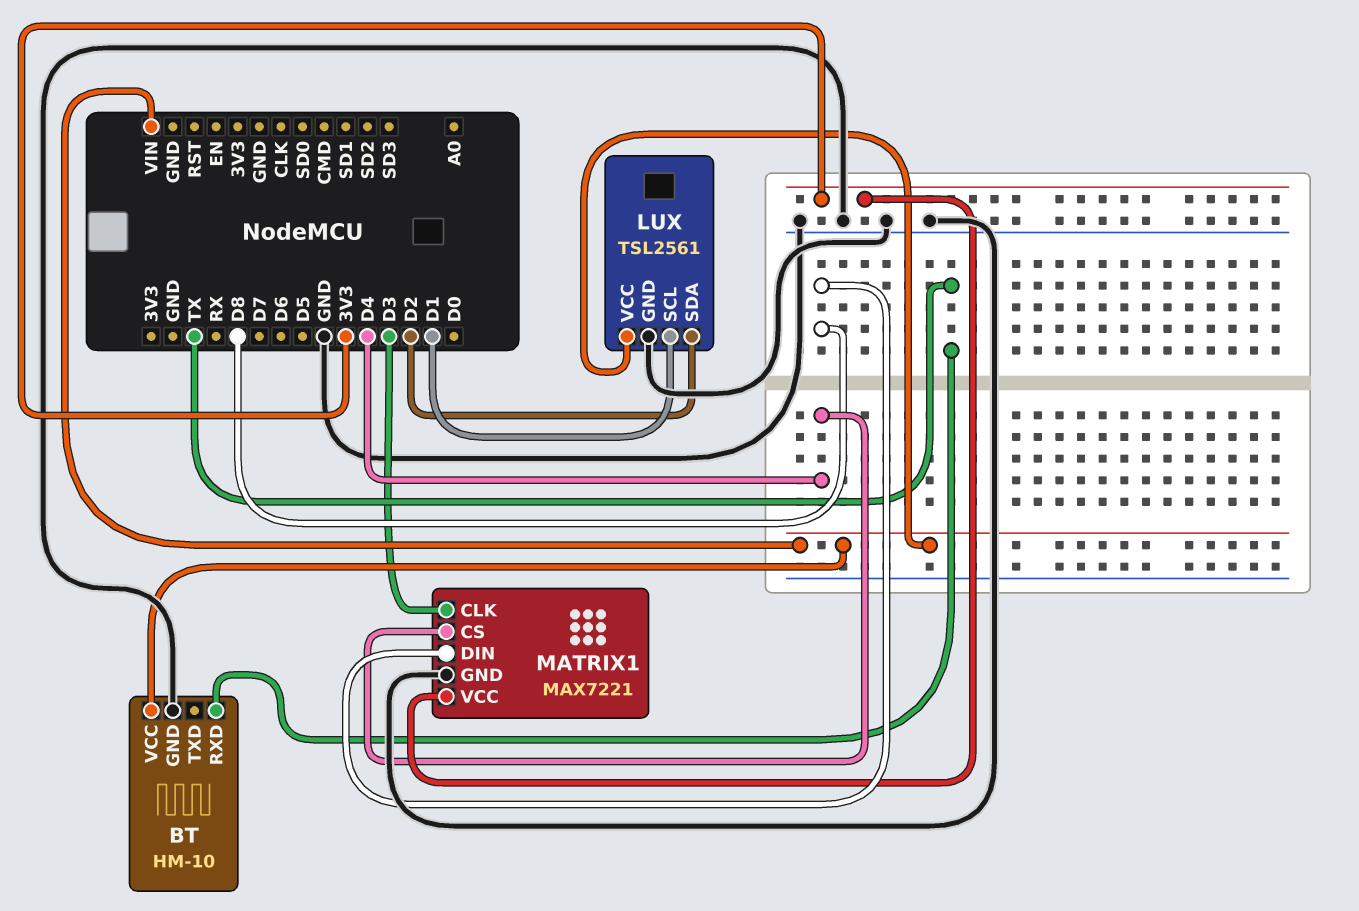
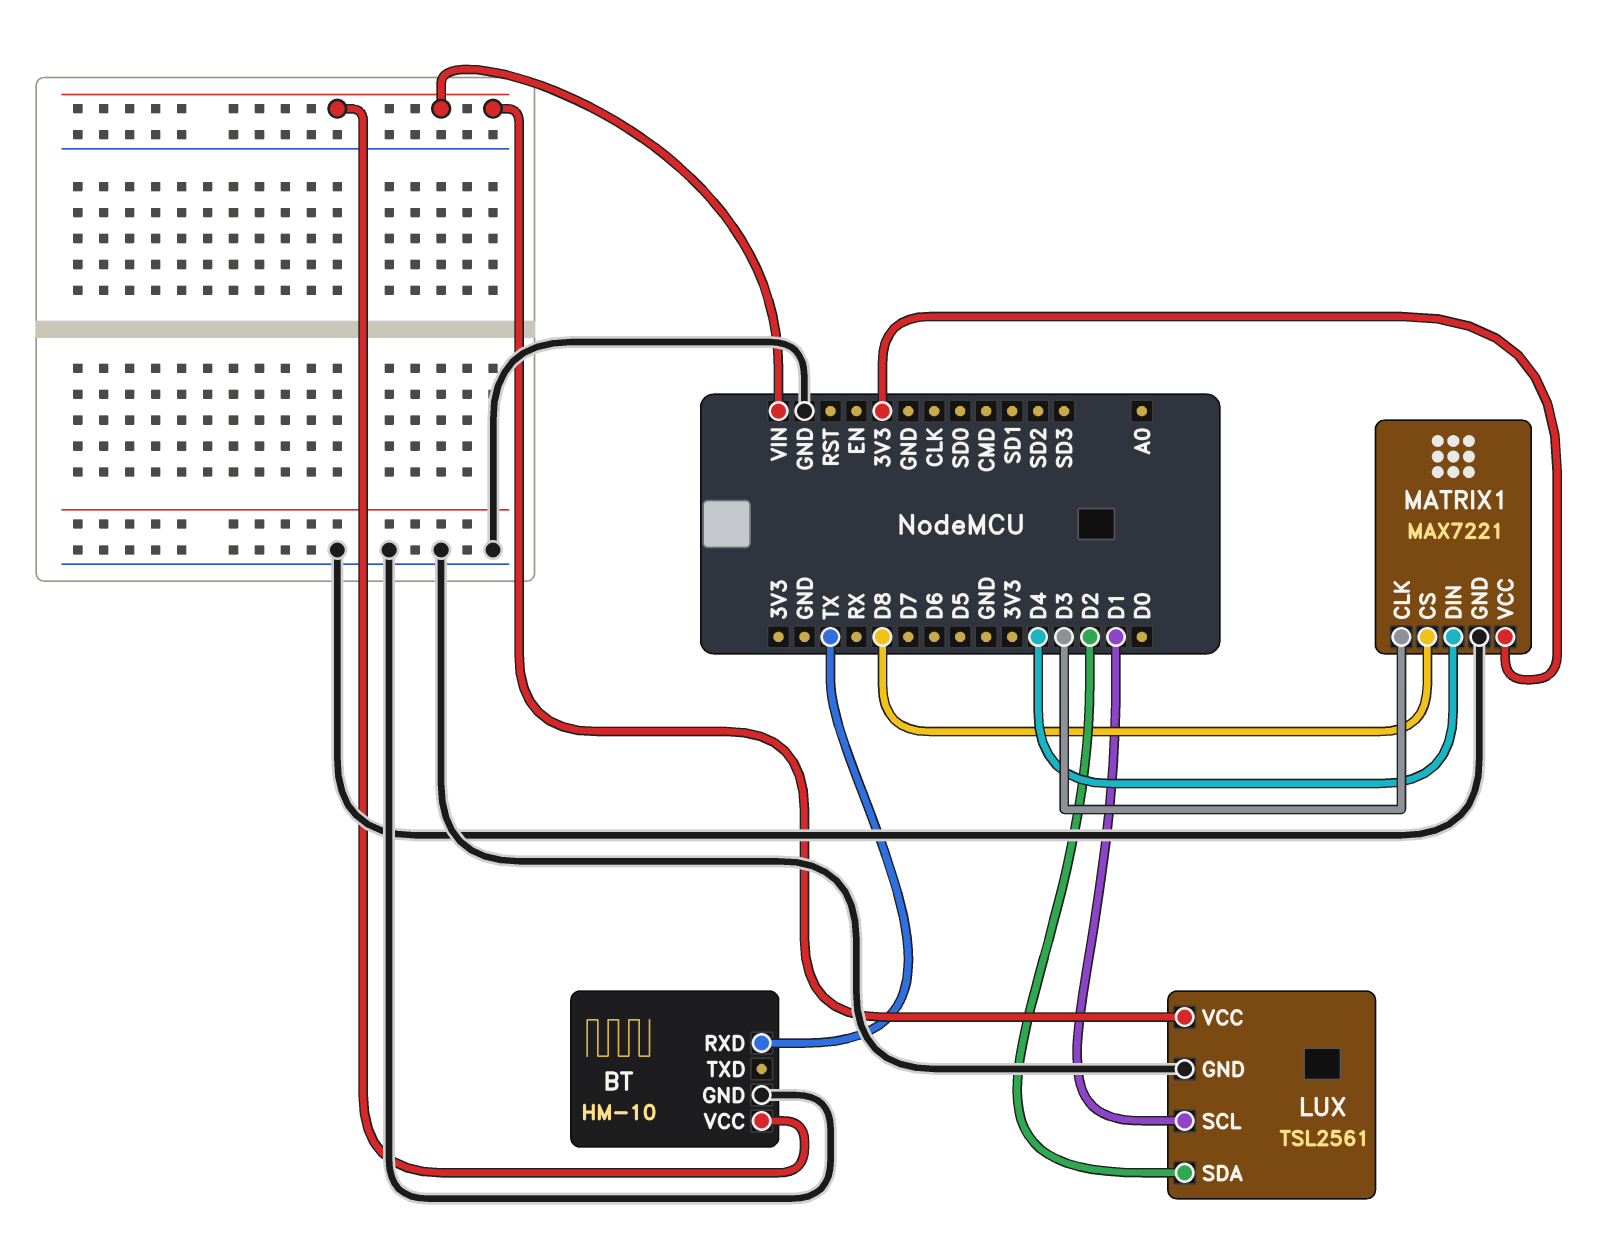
MATRIX1 pin CS: D4 -> D8
MATRIX1 pin DIN: D8 -> D4

